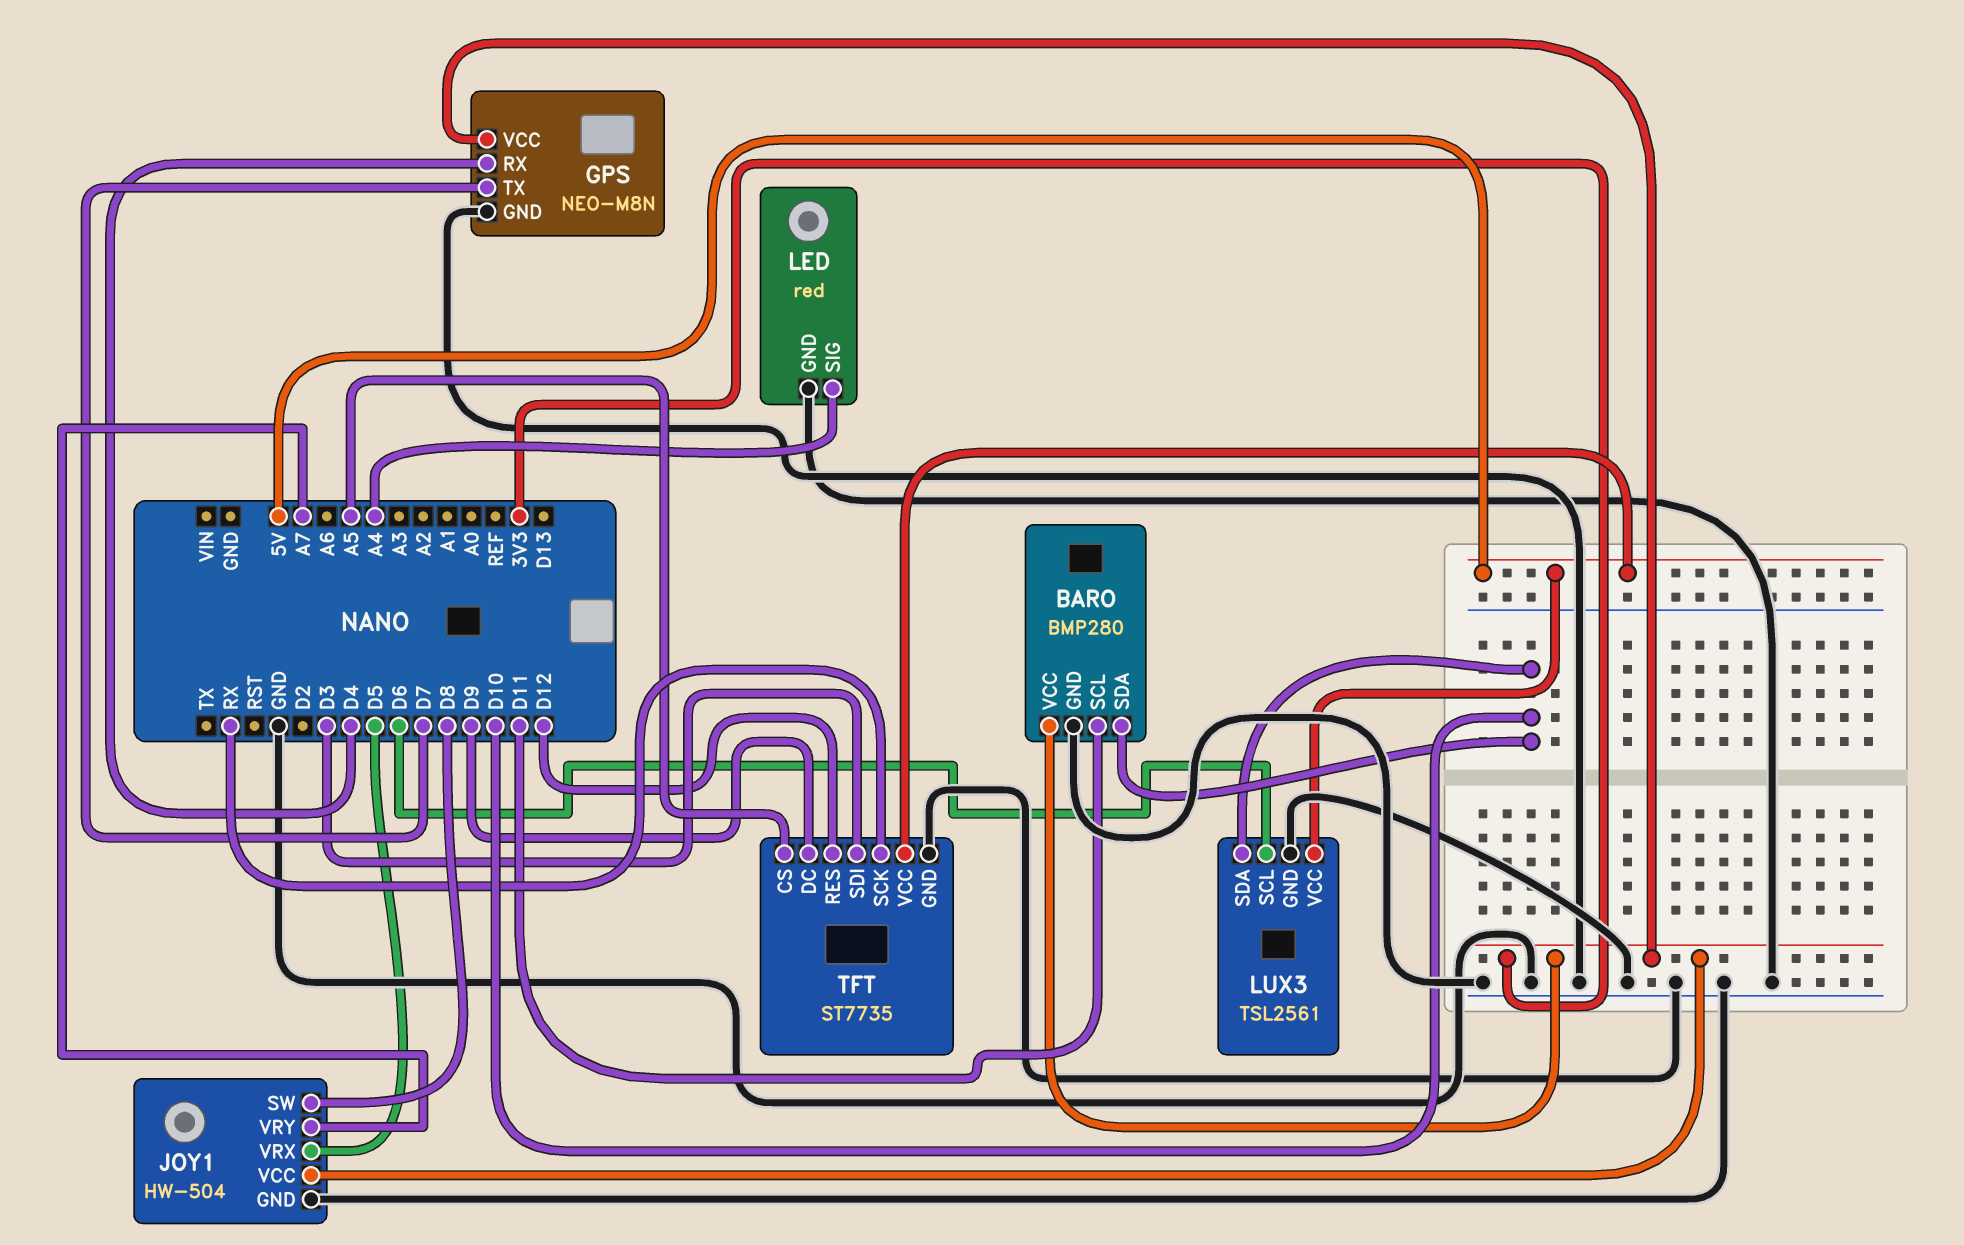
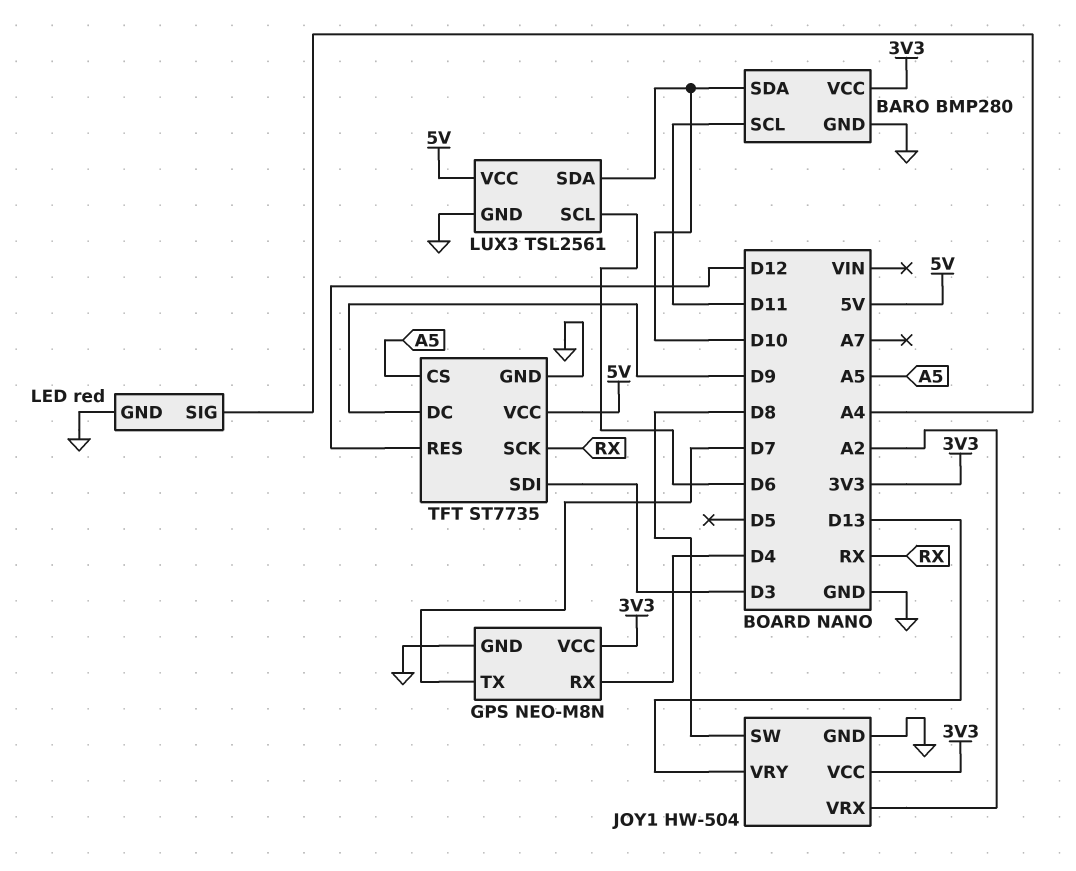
JOY1 pin VRX: D5 -> A2
JOY1 pin VRY: A7 -> D13

